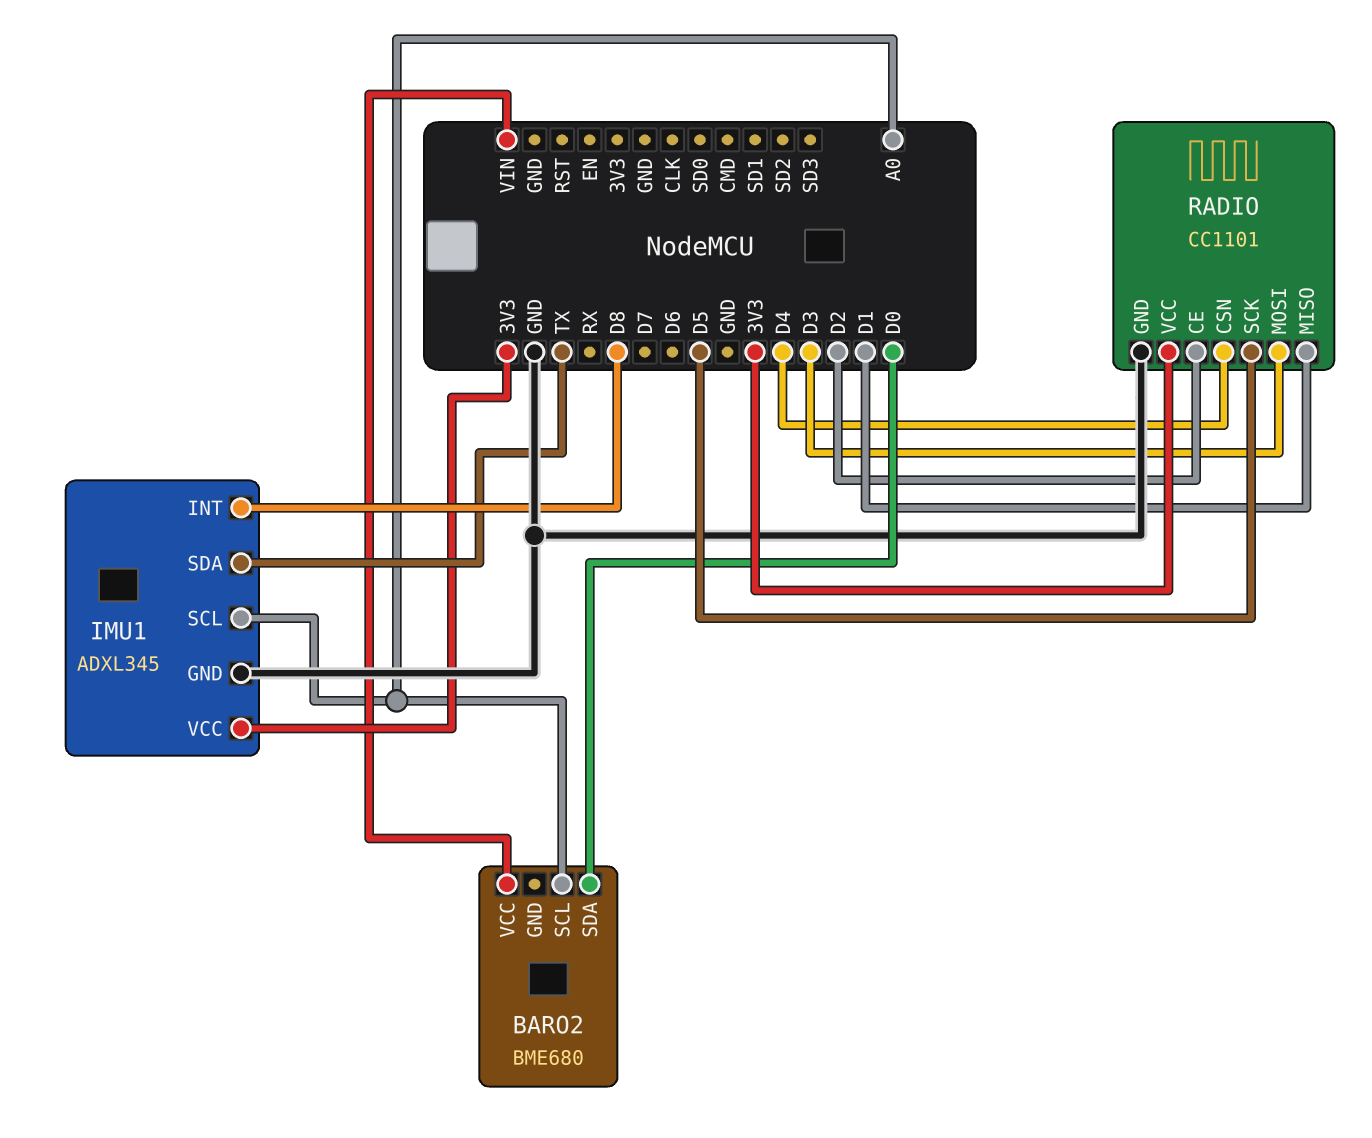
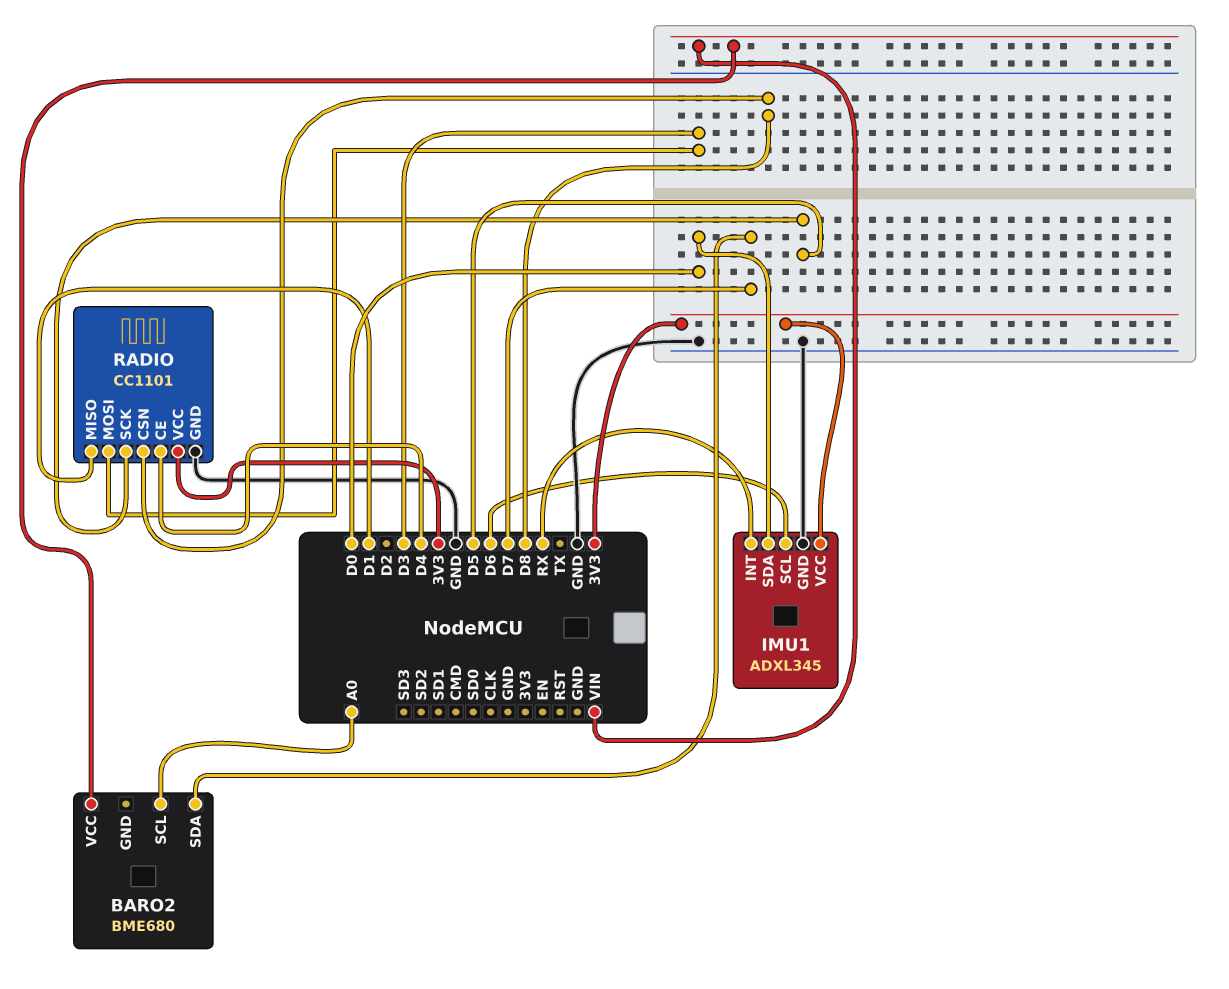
BARO2 pin SDA: D0 -> D7
IMU1 pin INT: D8 -> RX
IMU1 pin SCL: A0 -> D6
IMU1 pin SDA: TX -> D0
RADIO pin CE: D2 -> D4
RADIO pin CSN: D4 -> D8

